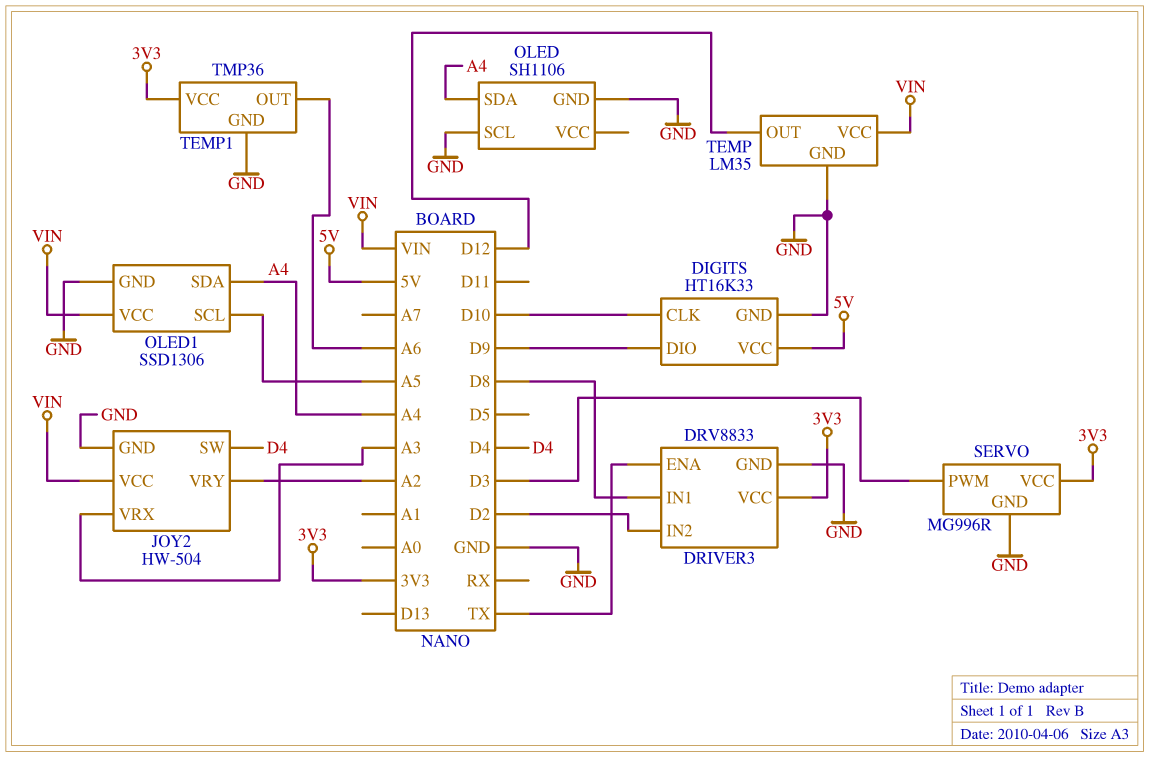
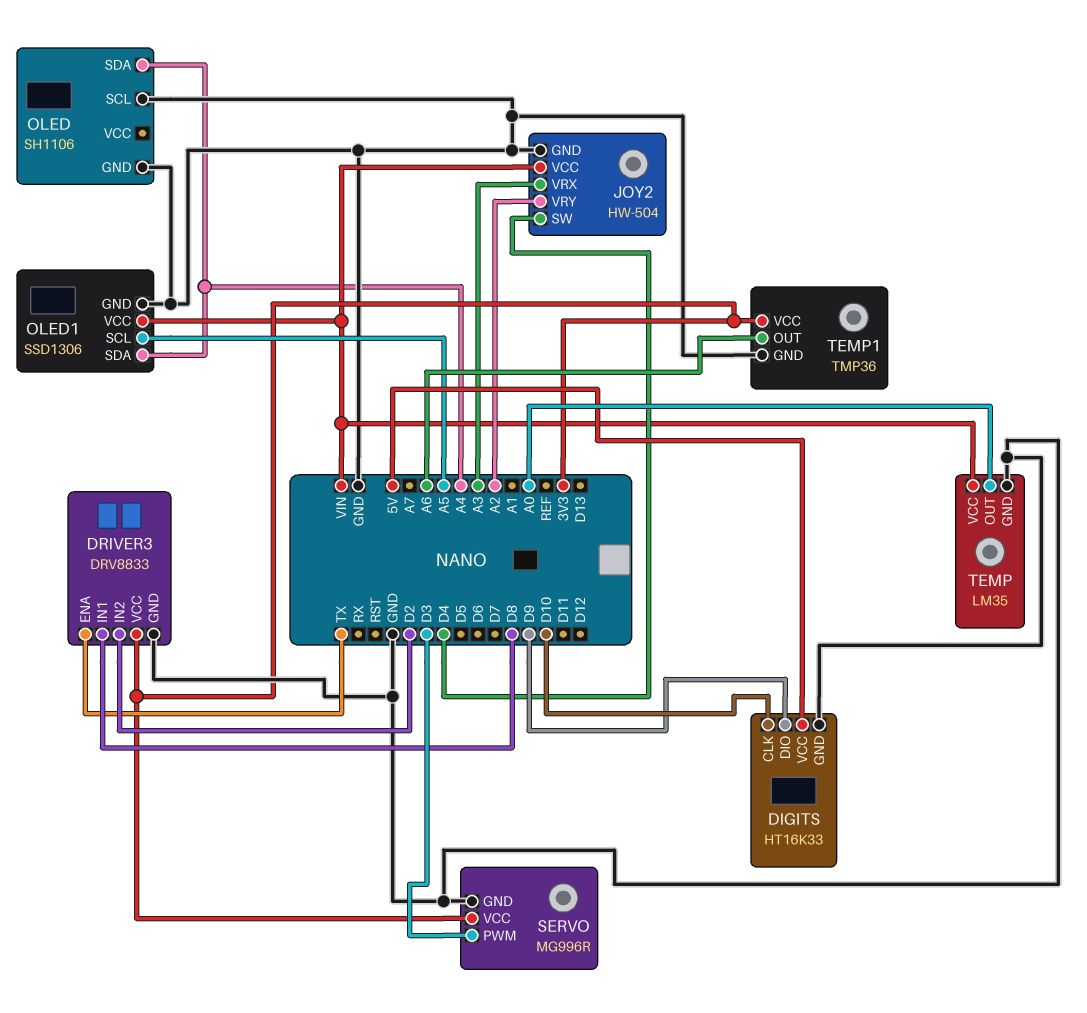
TEMP pin OUT: D12 -> A0

